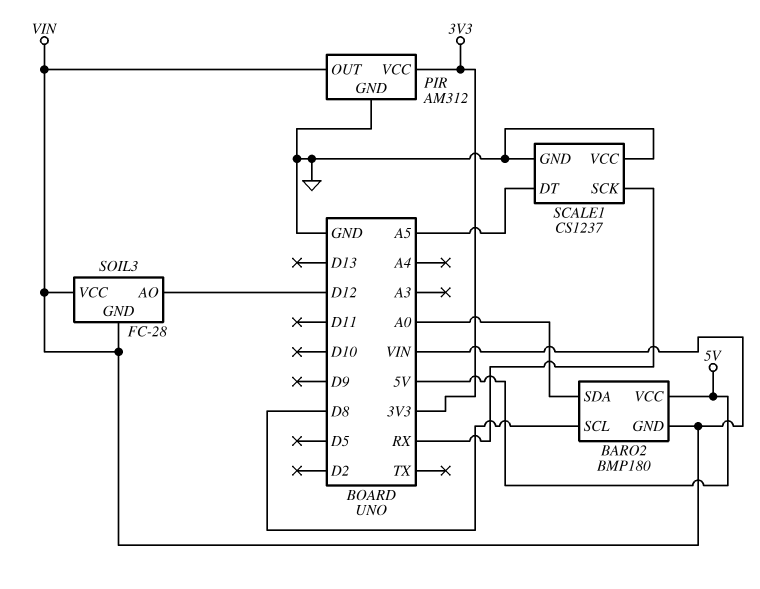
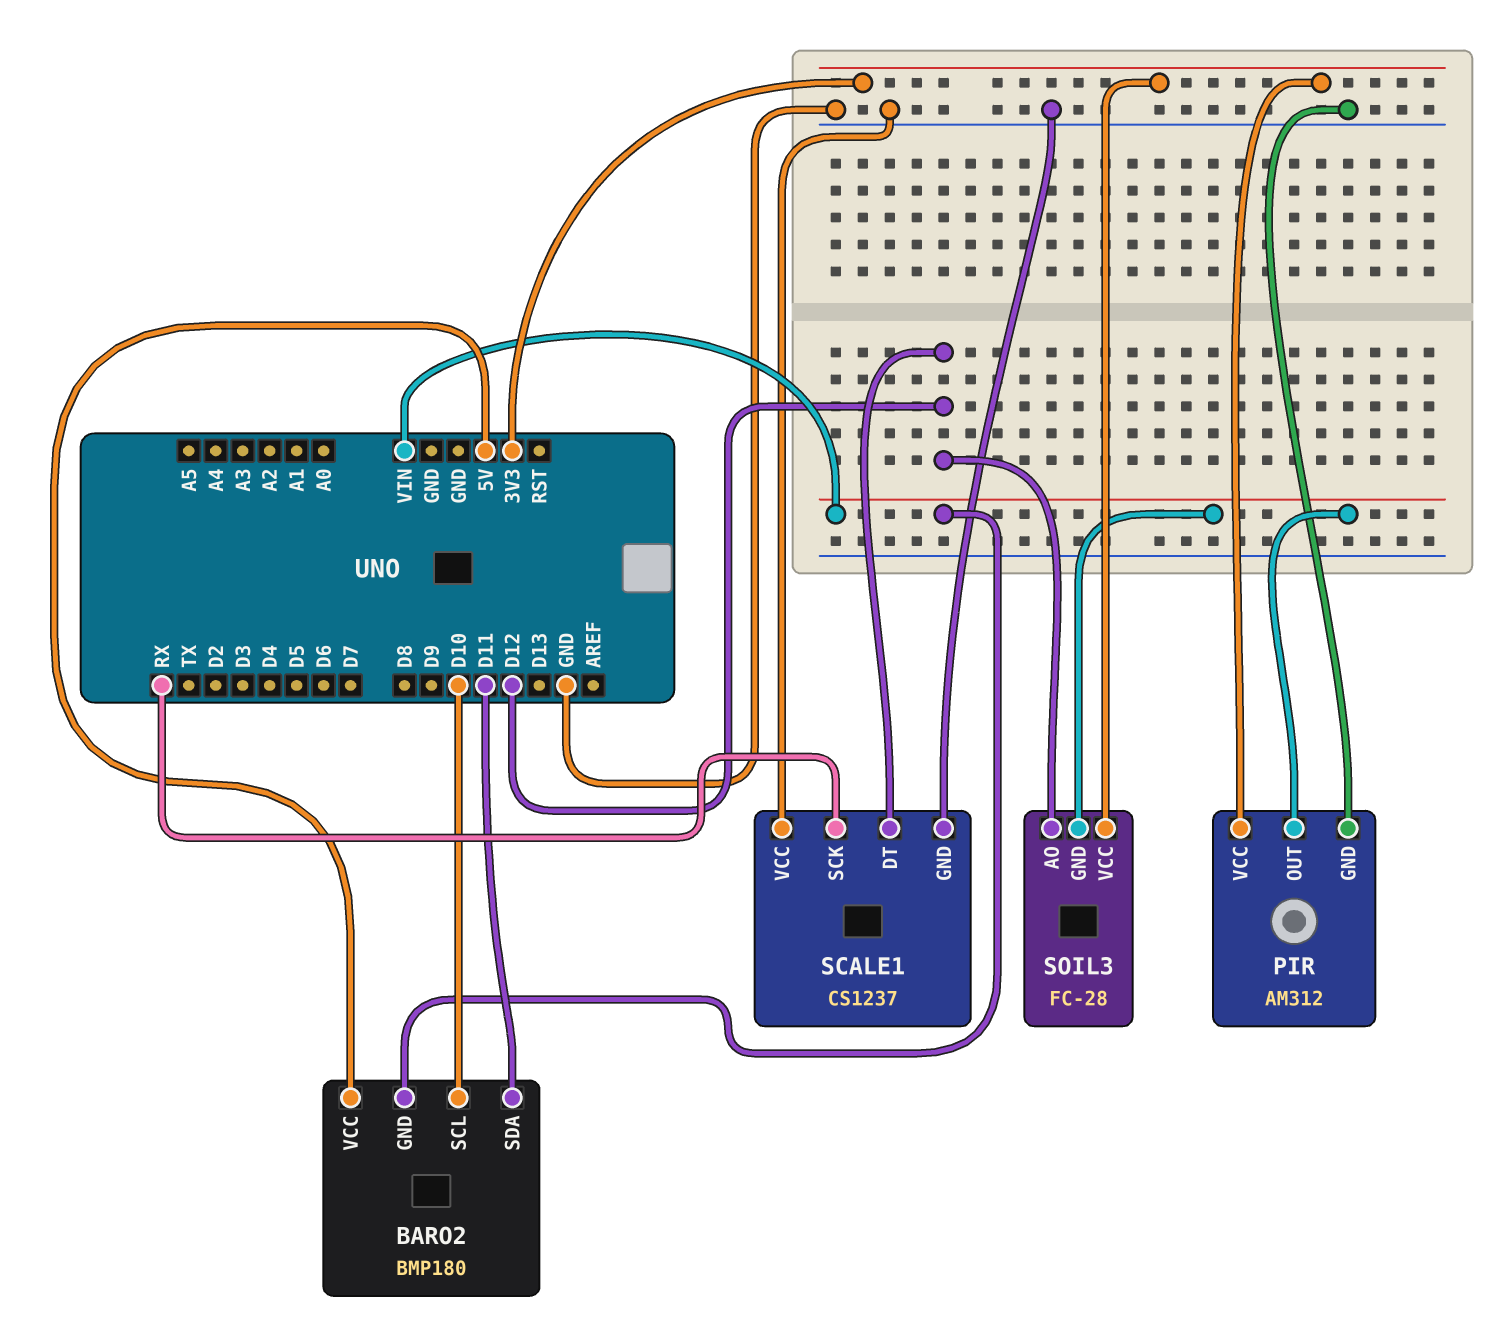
BARO2 pin SCL: D8 -> D10
BARO2 pin SDA: A0 -> D11
SCALE1 pin DT: A5 -> D12
SOIL3 pin VCC: VIN -> 3V3

